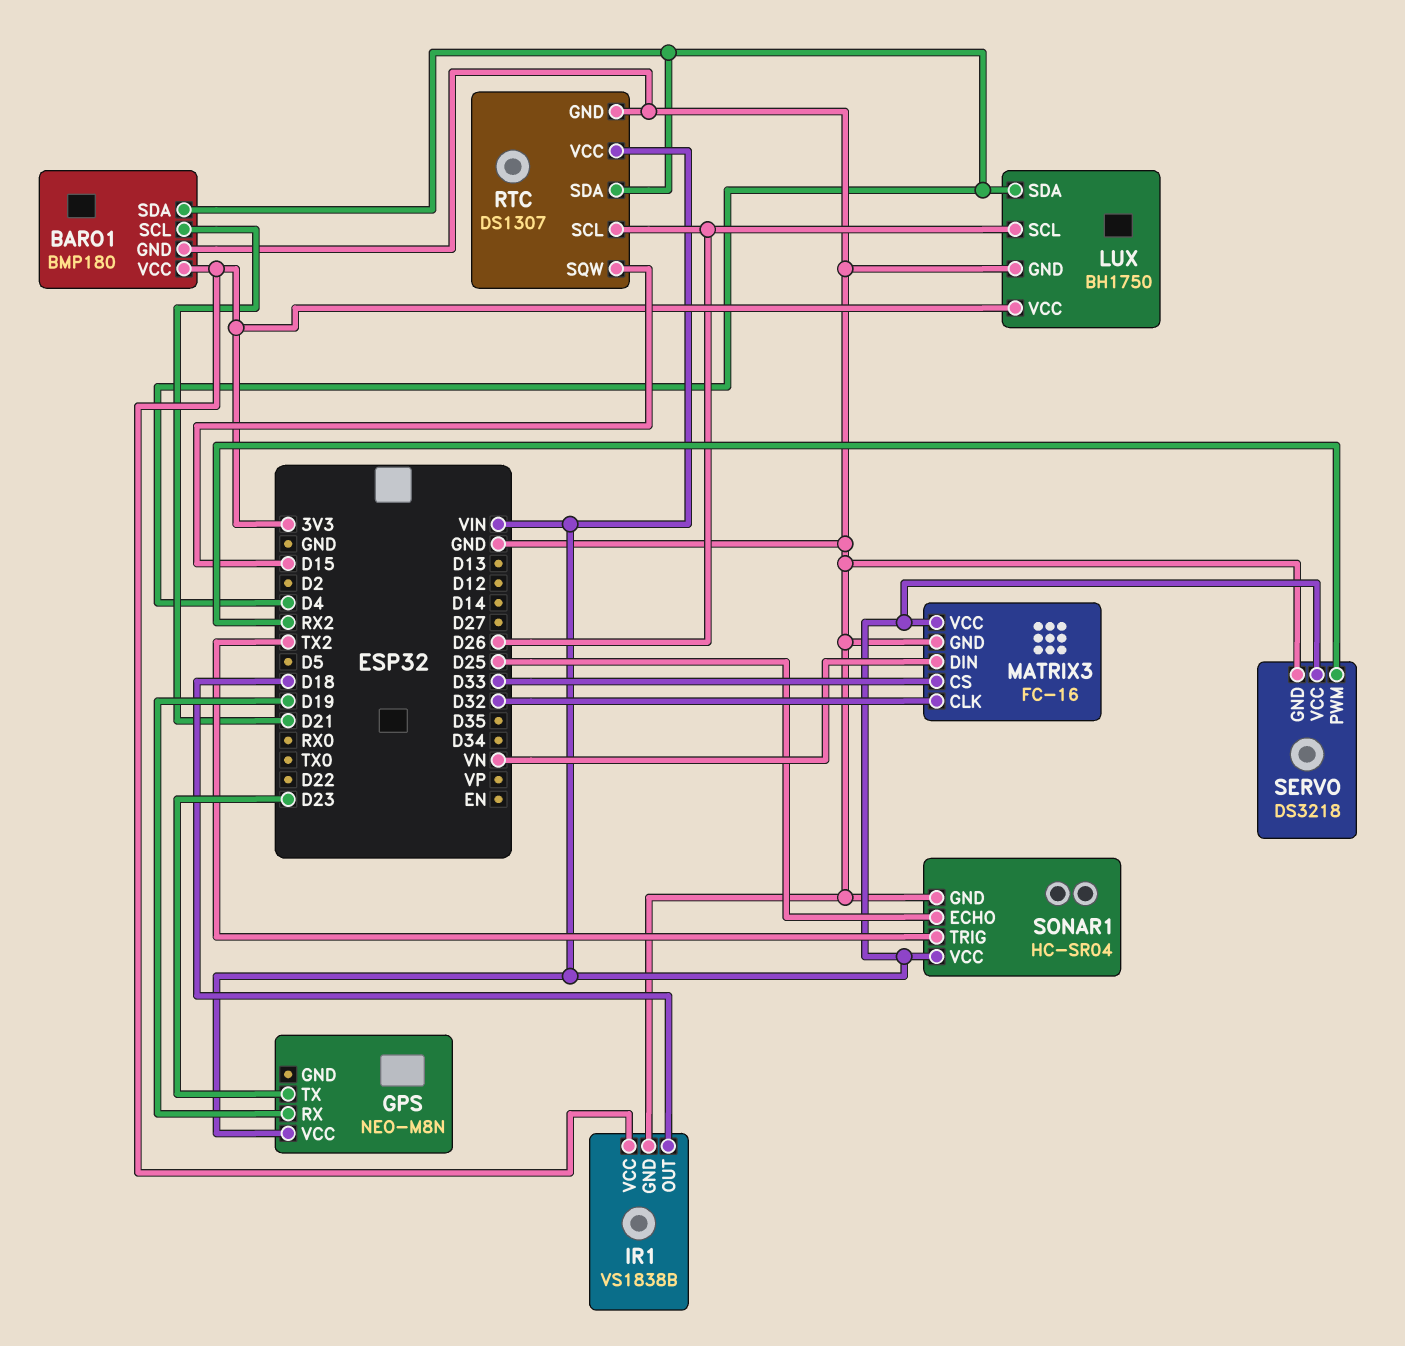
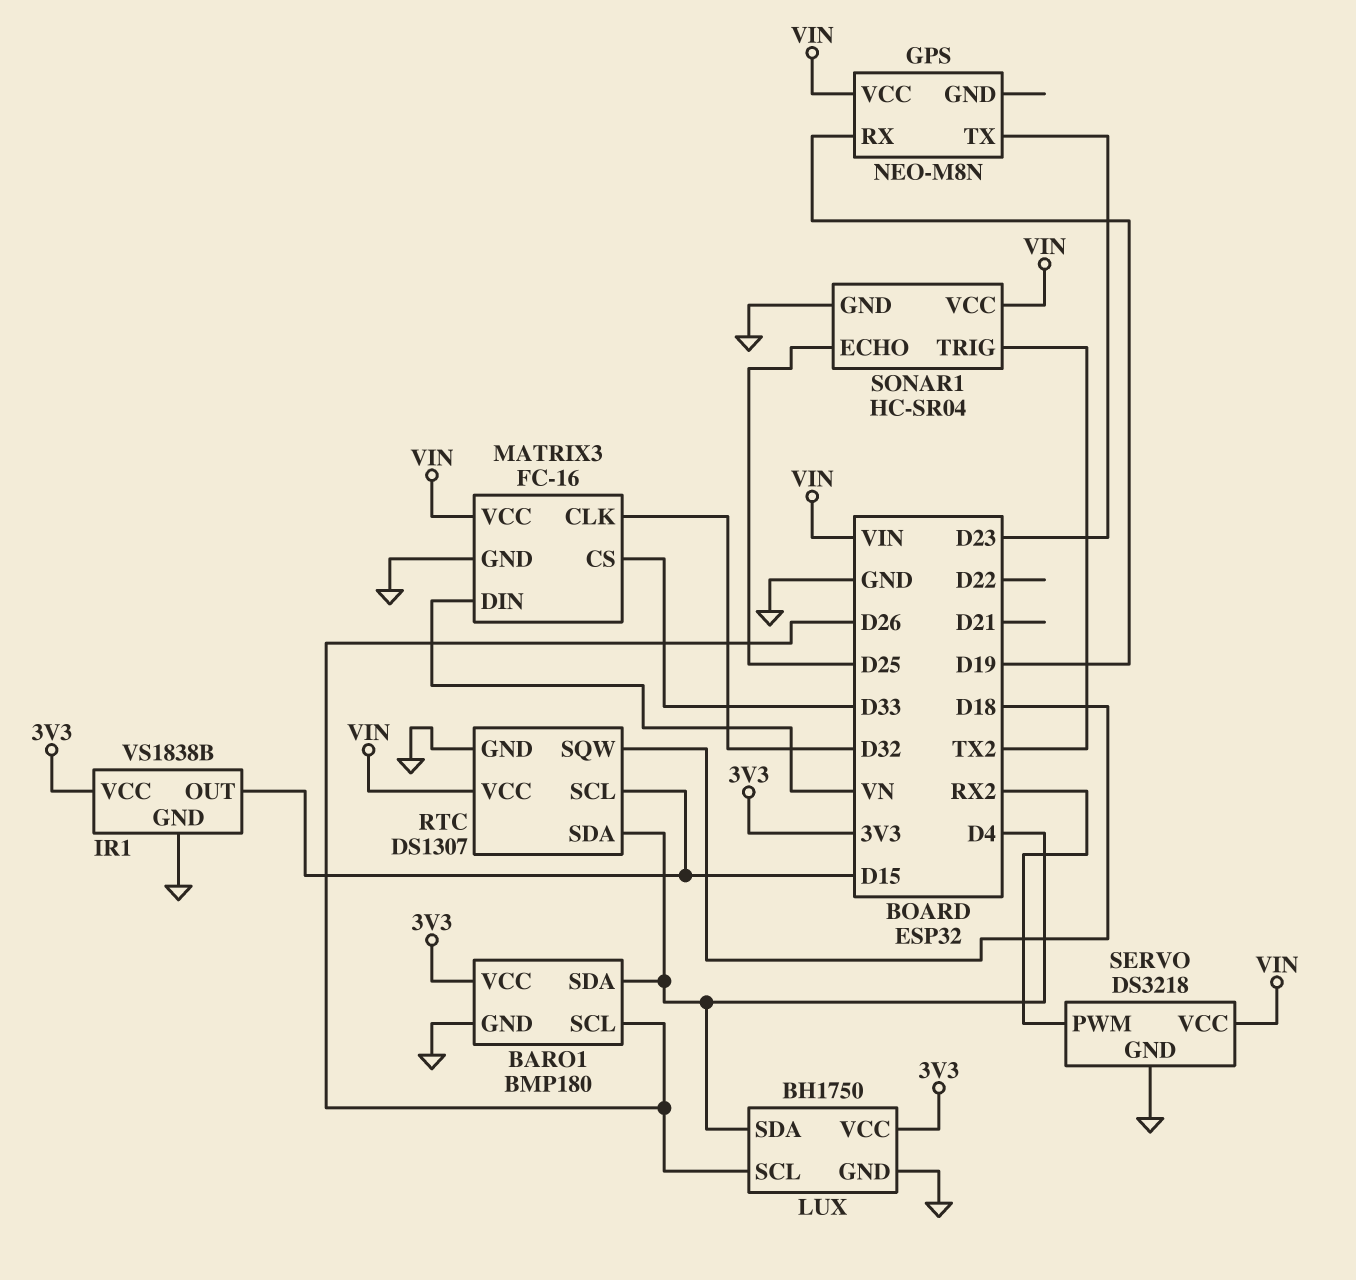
BARO1 pin SCL: D21 -> D26
IR1 pin OUT: D18 -> D15
RTC pin SCL: D26 -> D15
RTC pin SQW: D15 -> D18

